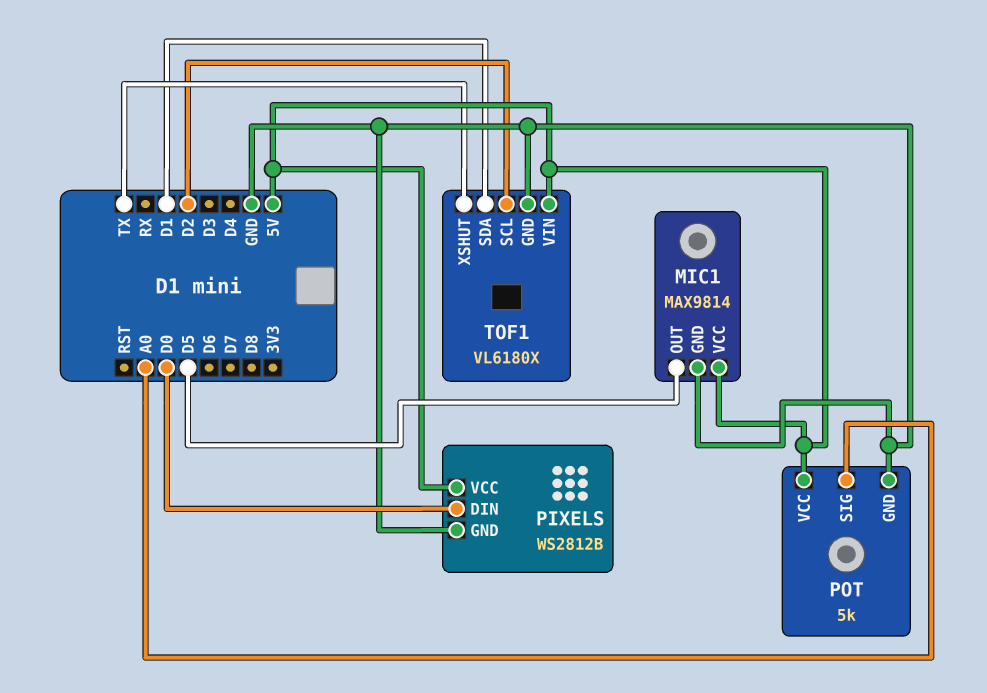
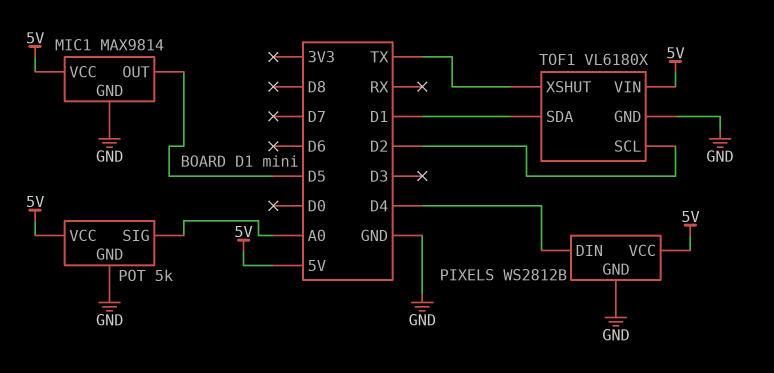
PIXELS pin DIN: D0 -> D4

